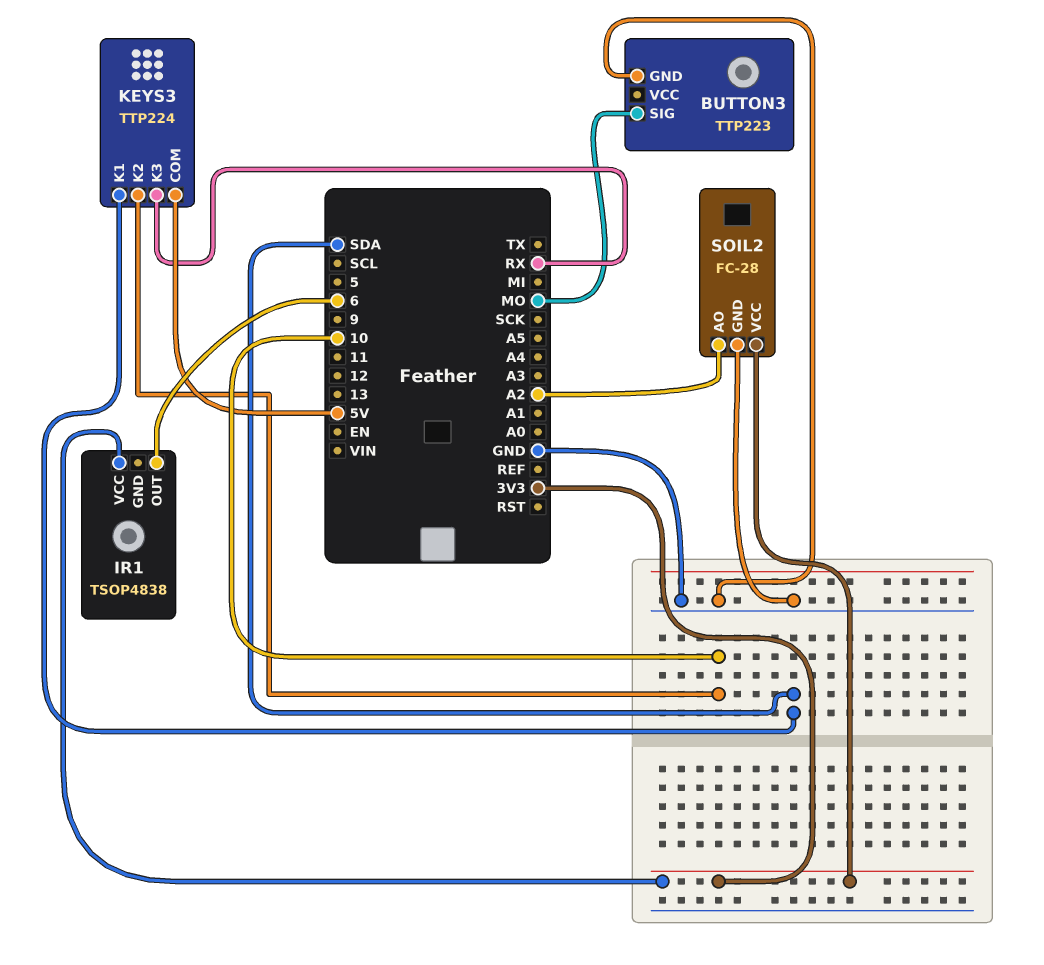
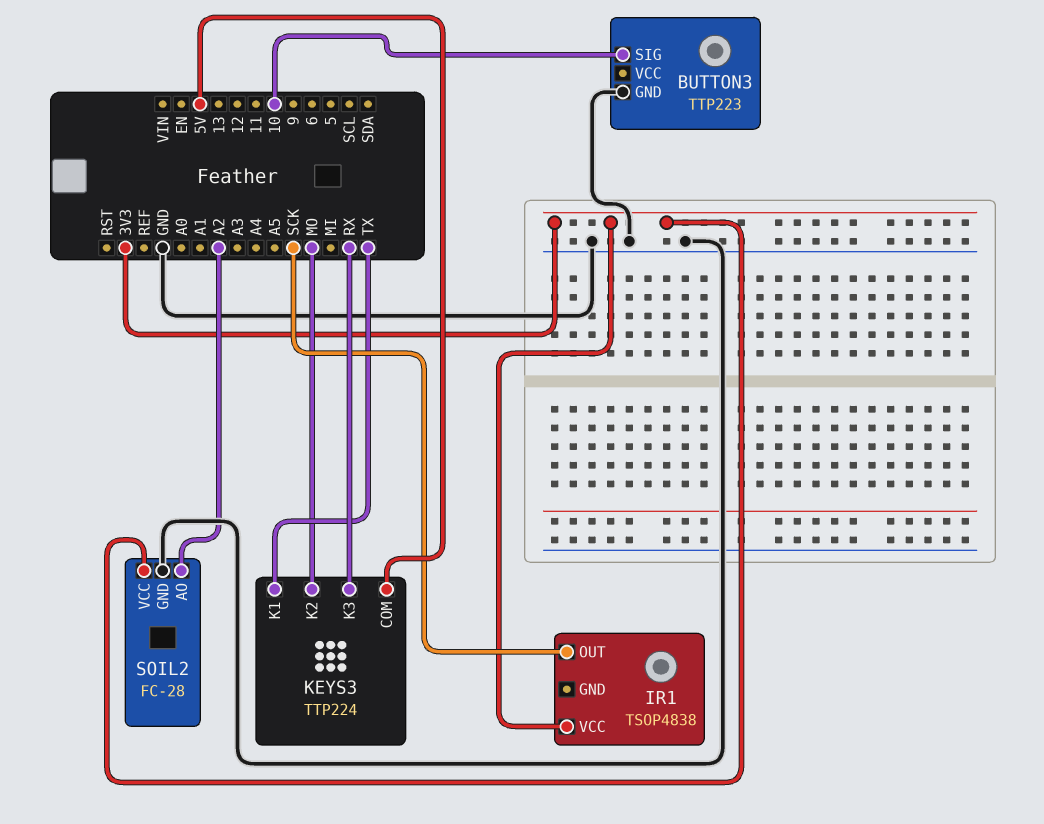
BUTTON3 pin SIG: MO -> 10
IR1 pin OUT: 6 -> SCK
KEYS3 pin K1: SDA -> TX
KEYS3 pin K2: 10 -> MO

